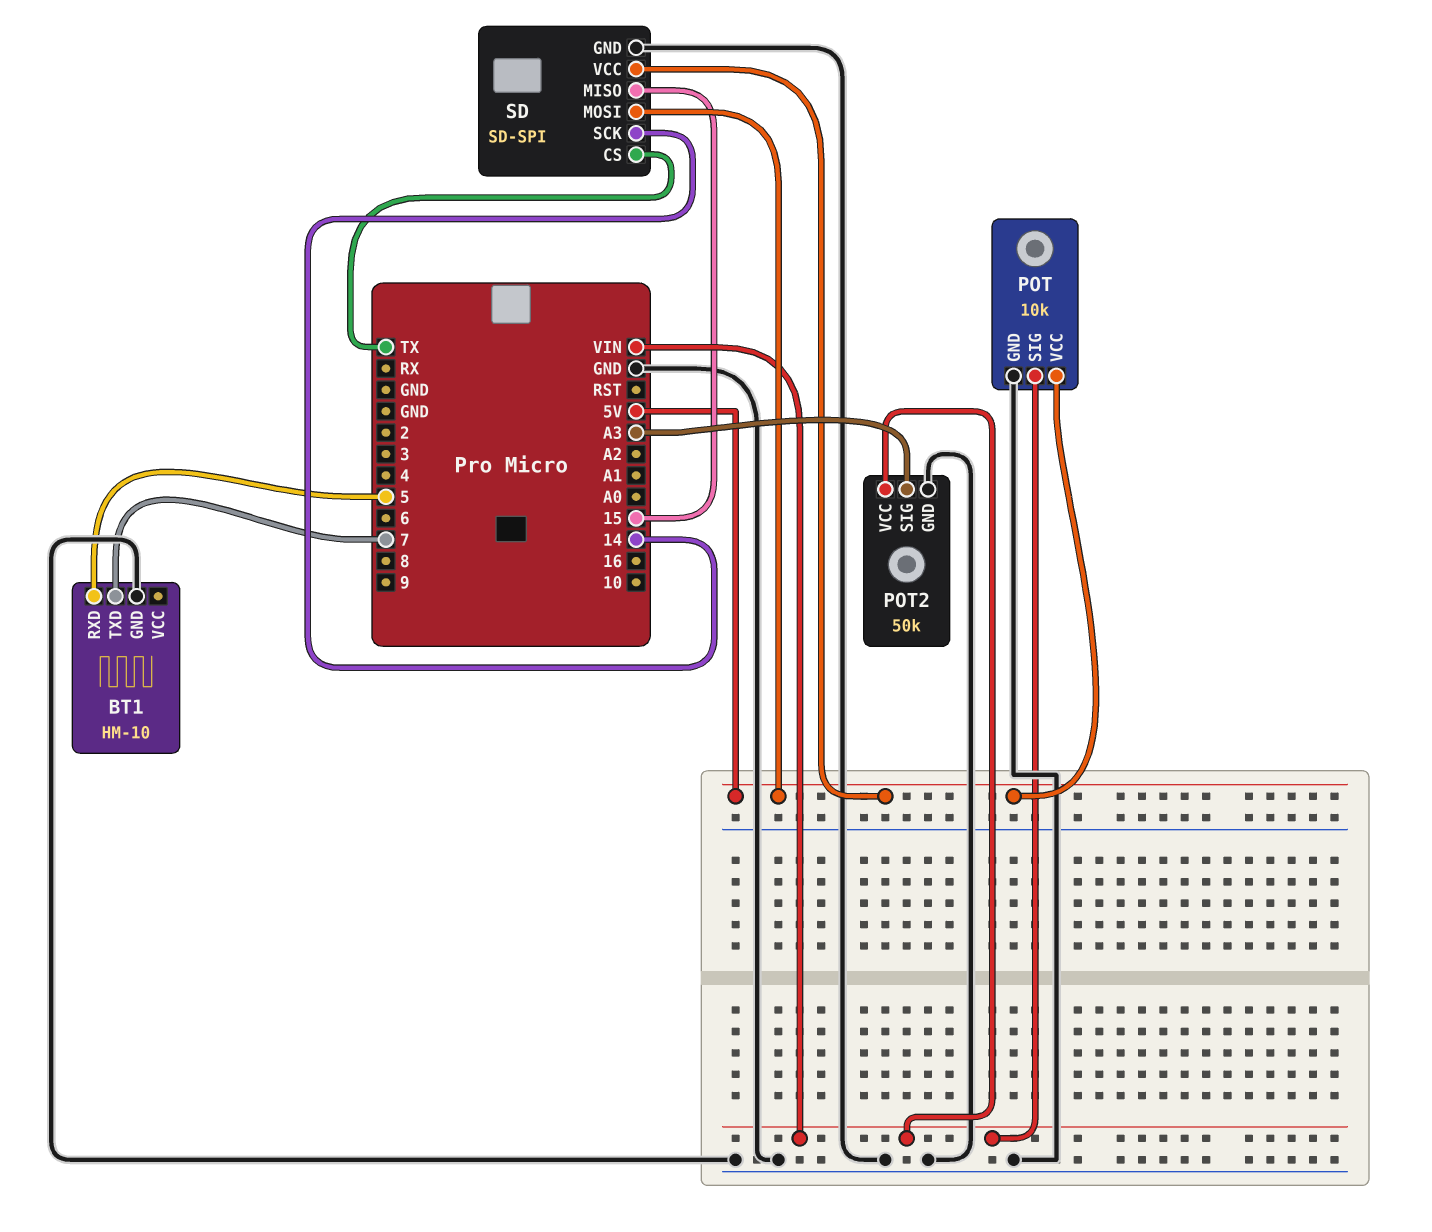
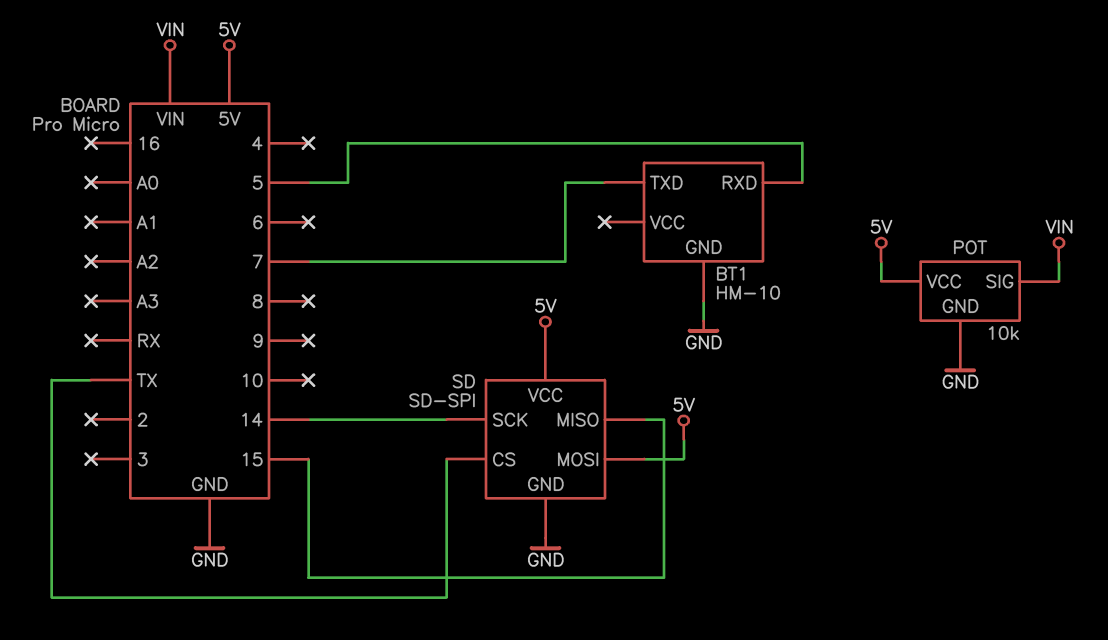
POT2: 50k -> none
POT2 pin GND: GND -> none
POT2 pin SIG: A3 -> none
POT2 pin VCC: VIN -> none

